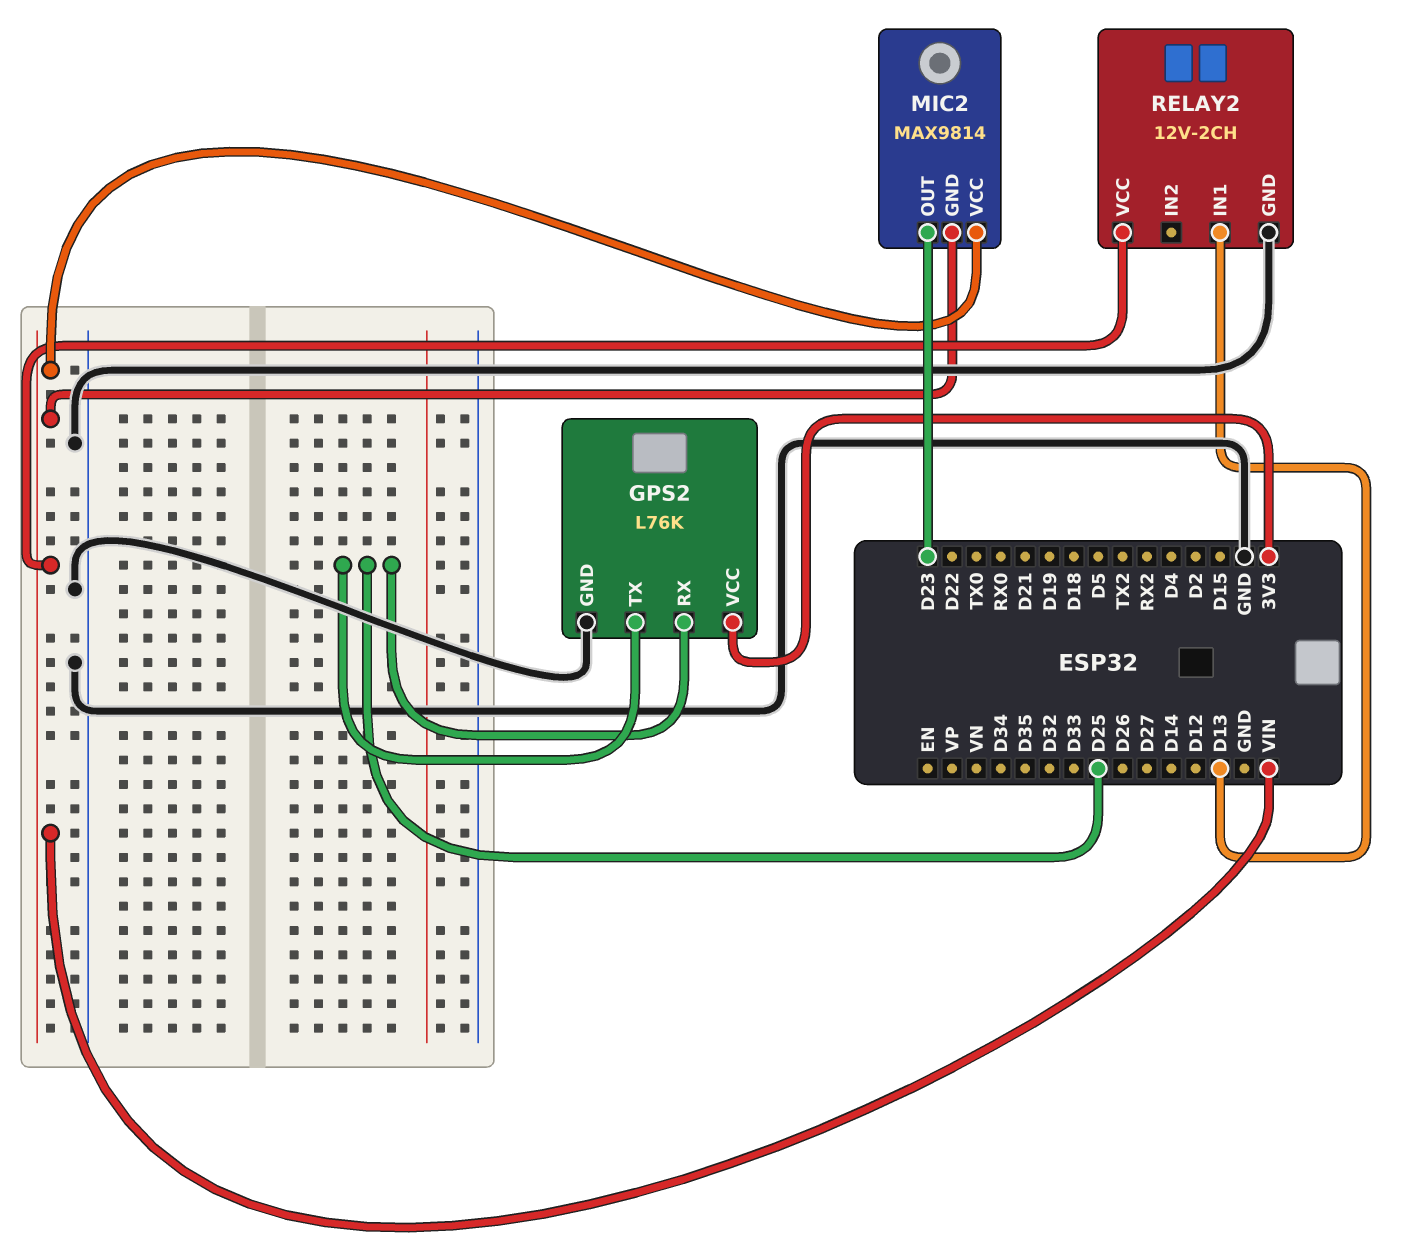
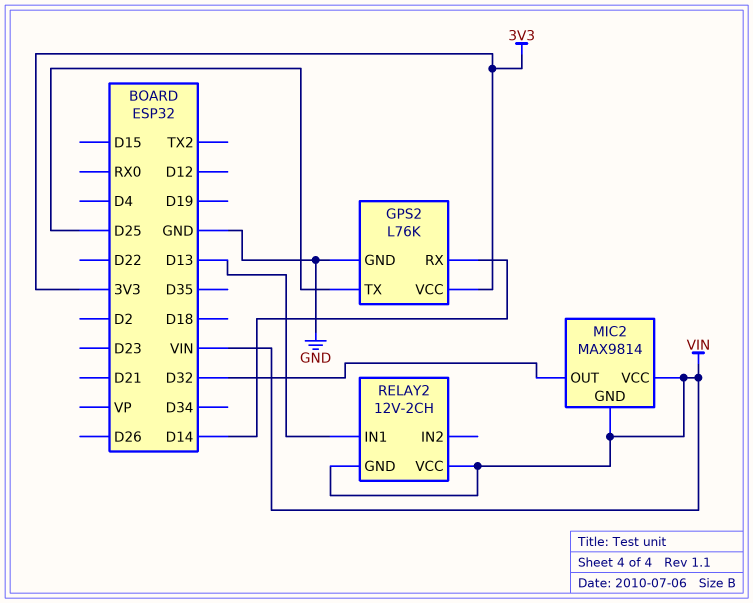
GPS2 pin RX: D25 -> D14
MIC2 pin OUT: D23 -> D32
RELAY2 pin GND: GND -> VIN

